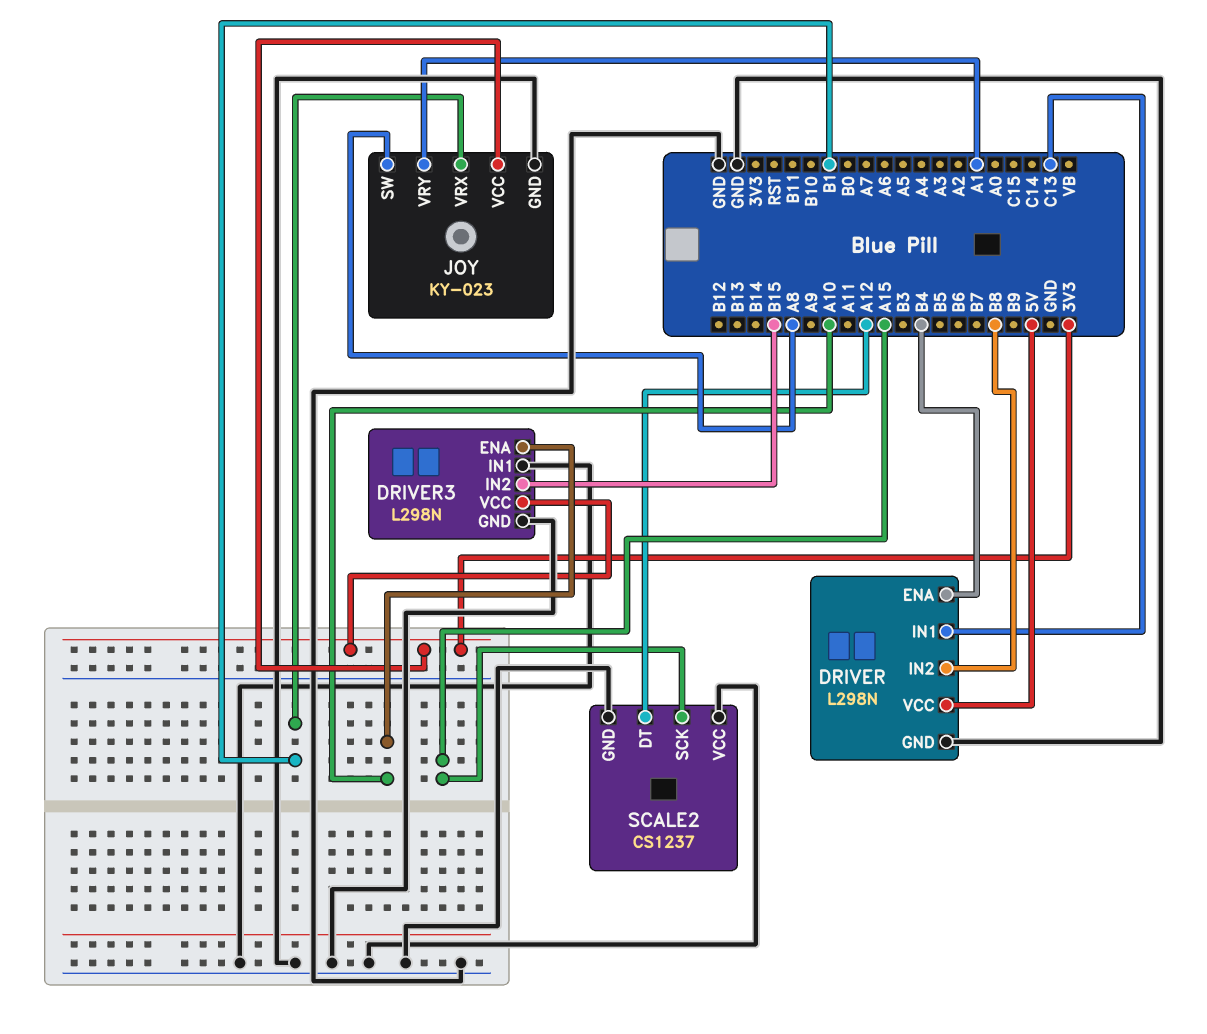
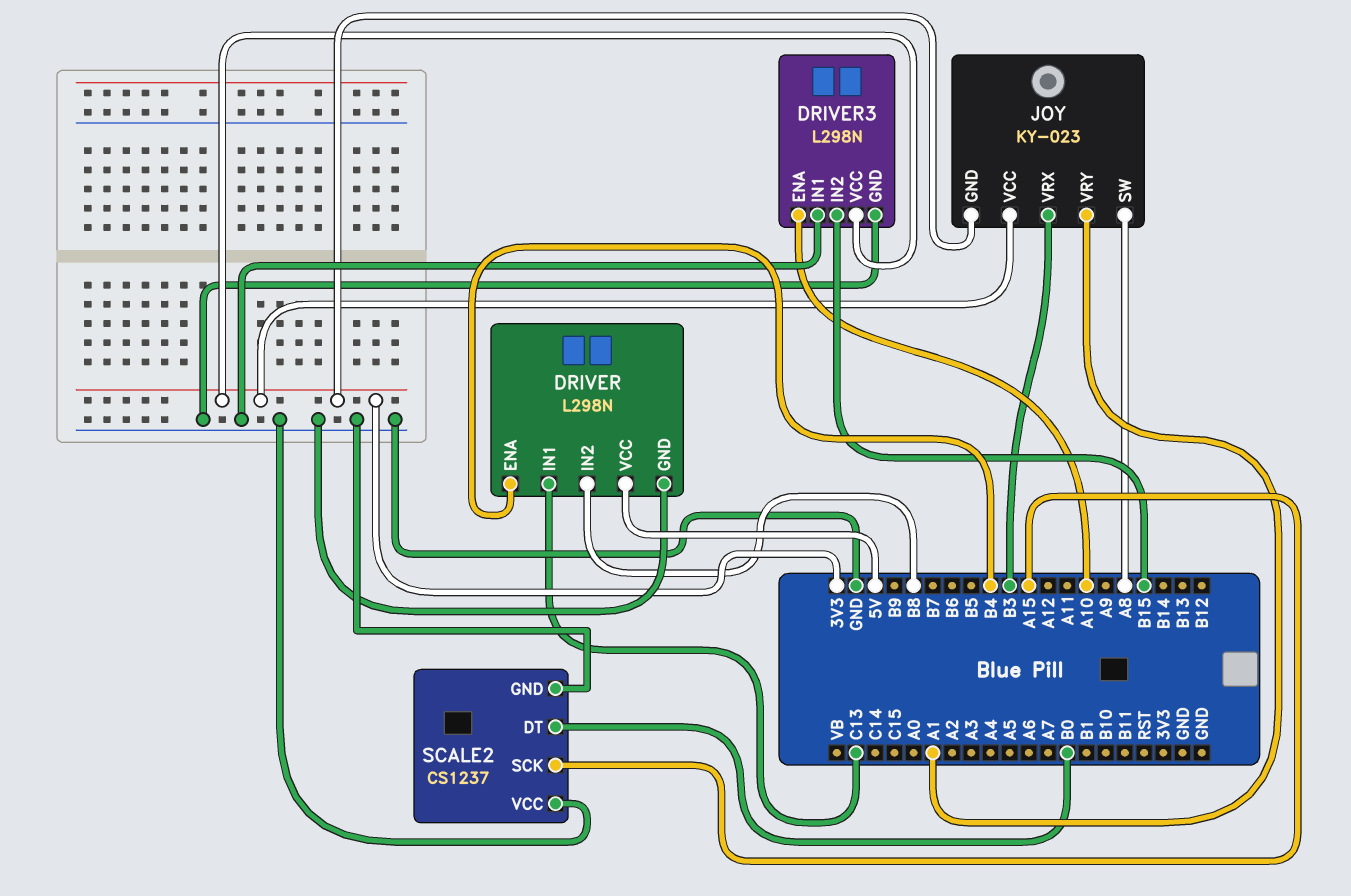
JOY pin GND: GND -> 3V3
JOY pin VRX: B1 -> B3
SCALE2 pin DT: A12 -> B0

